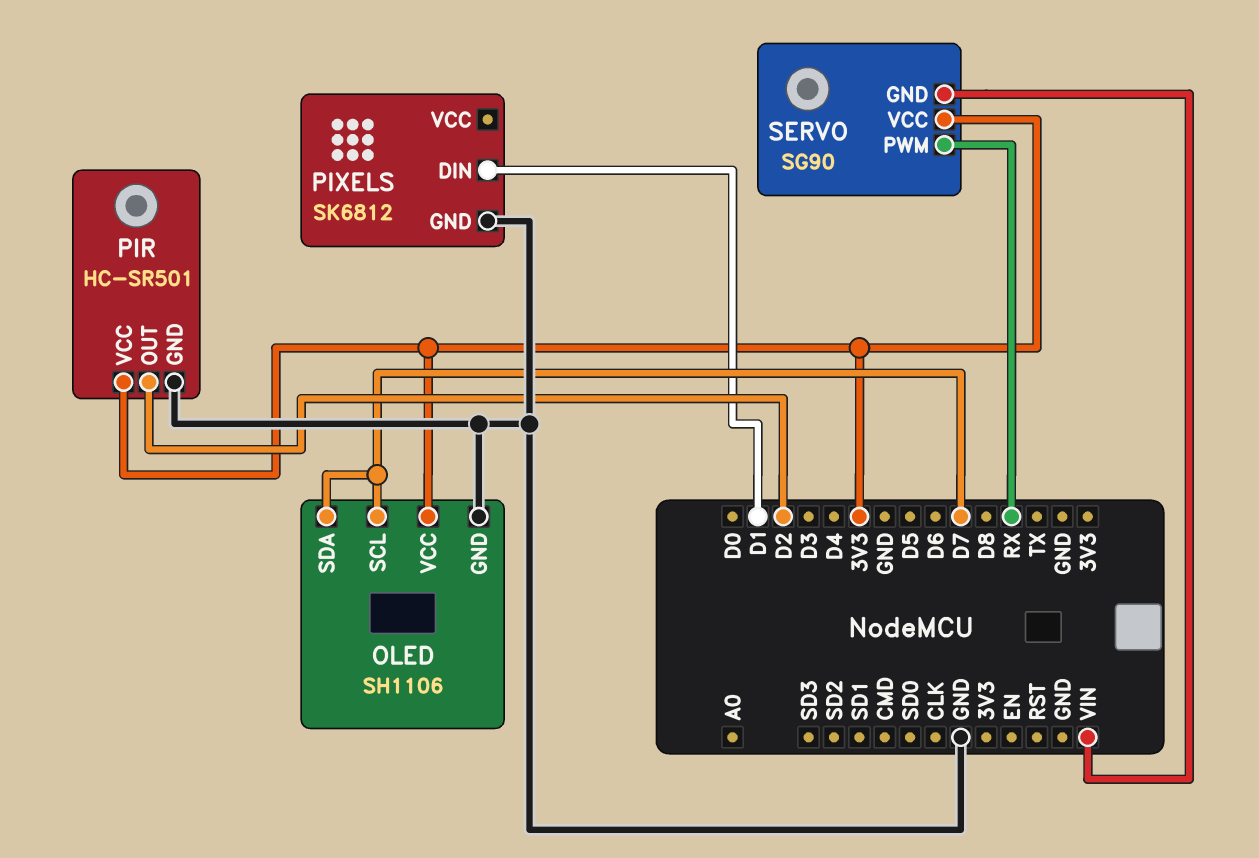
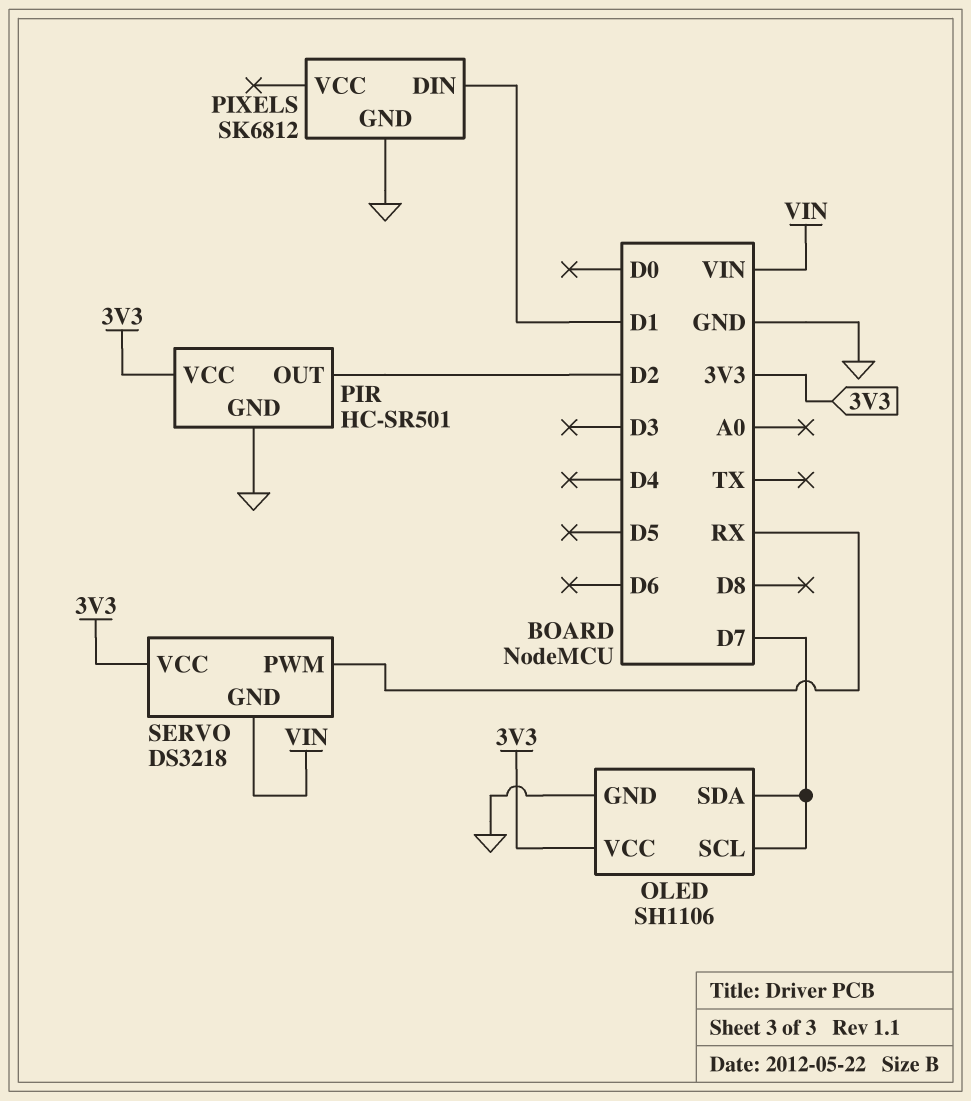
SERVO: SG90 -> DS3218

